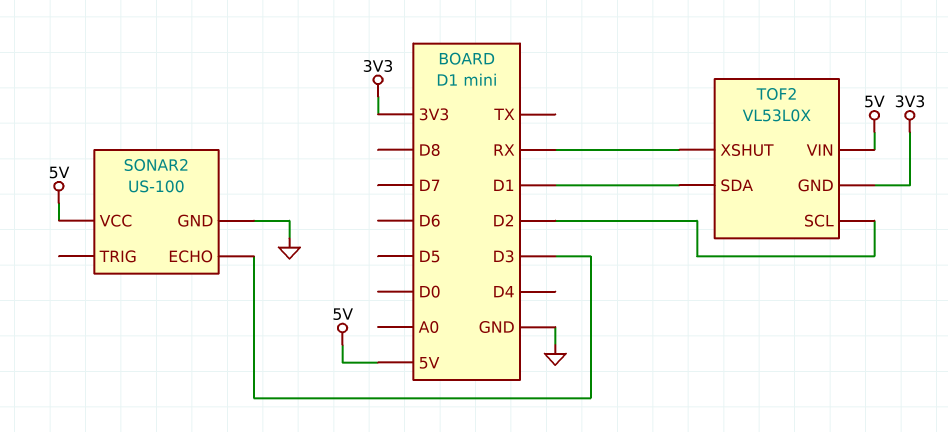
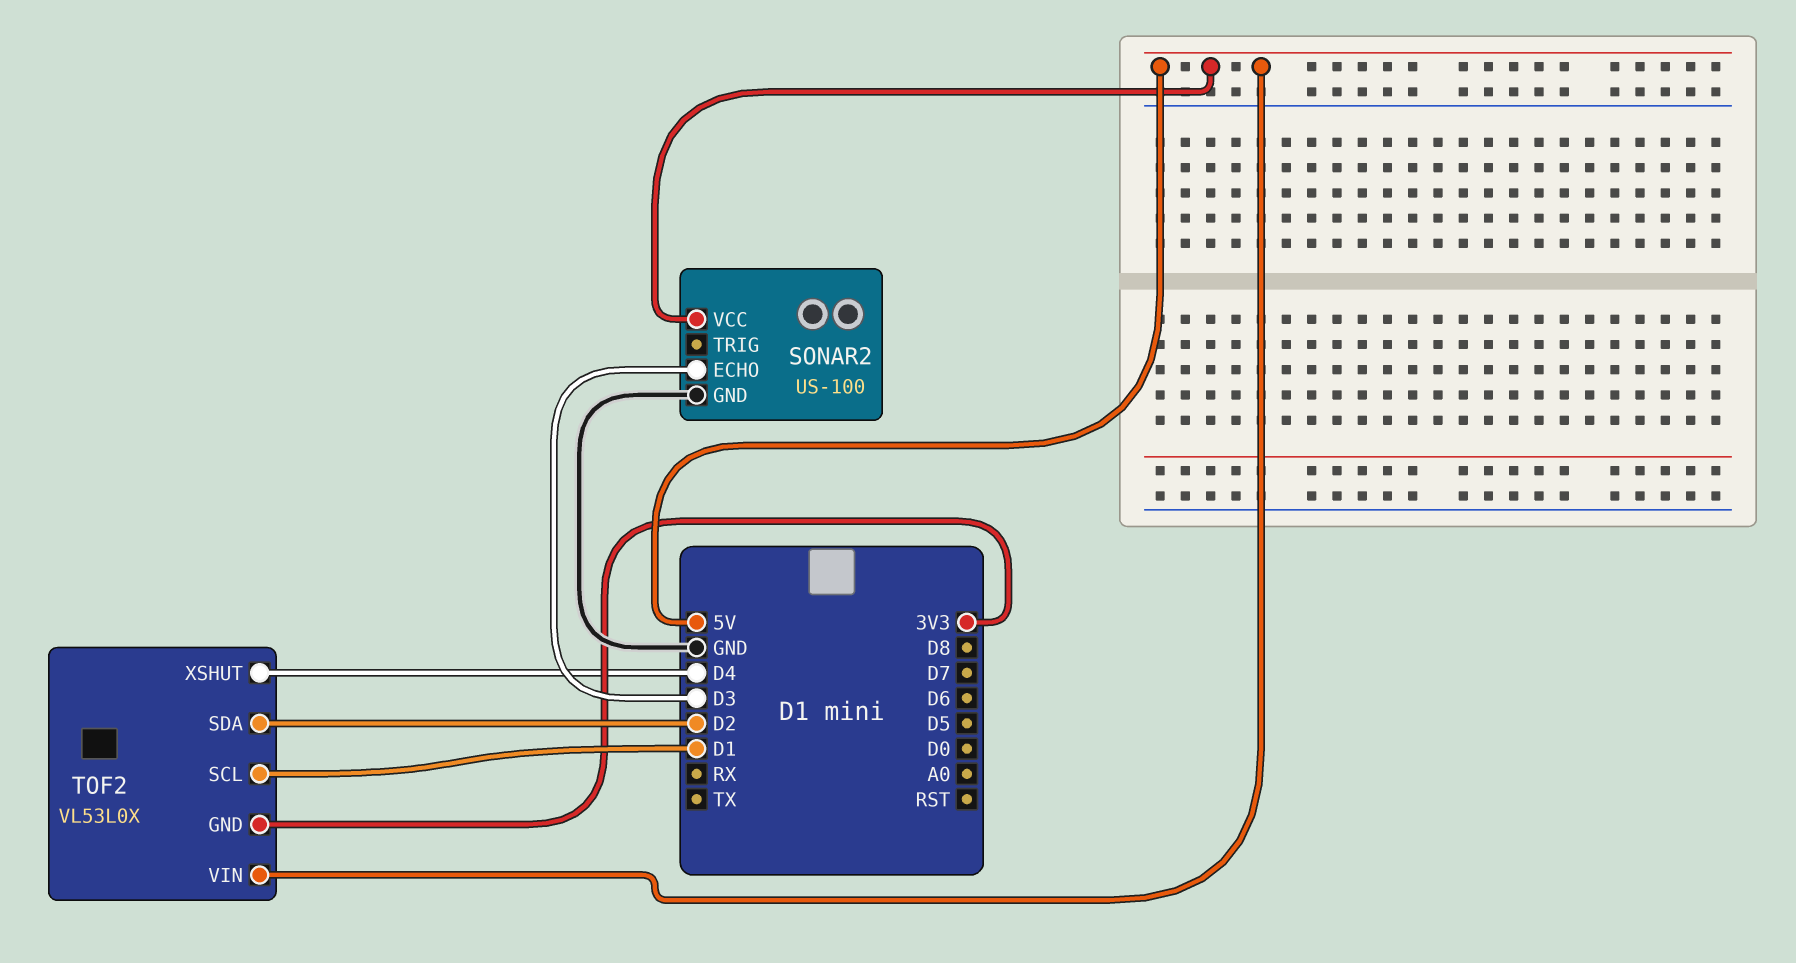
TOF2 pin SCL: D2 -> D1
TOF2 pin SDA: D1 -> D2
TOF2 pin XSHUT: RX -> D4

